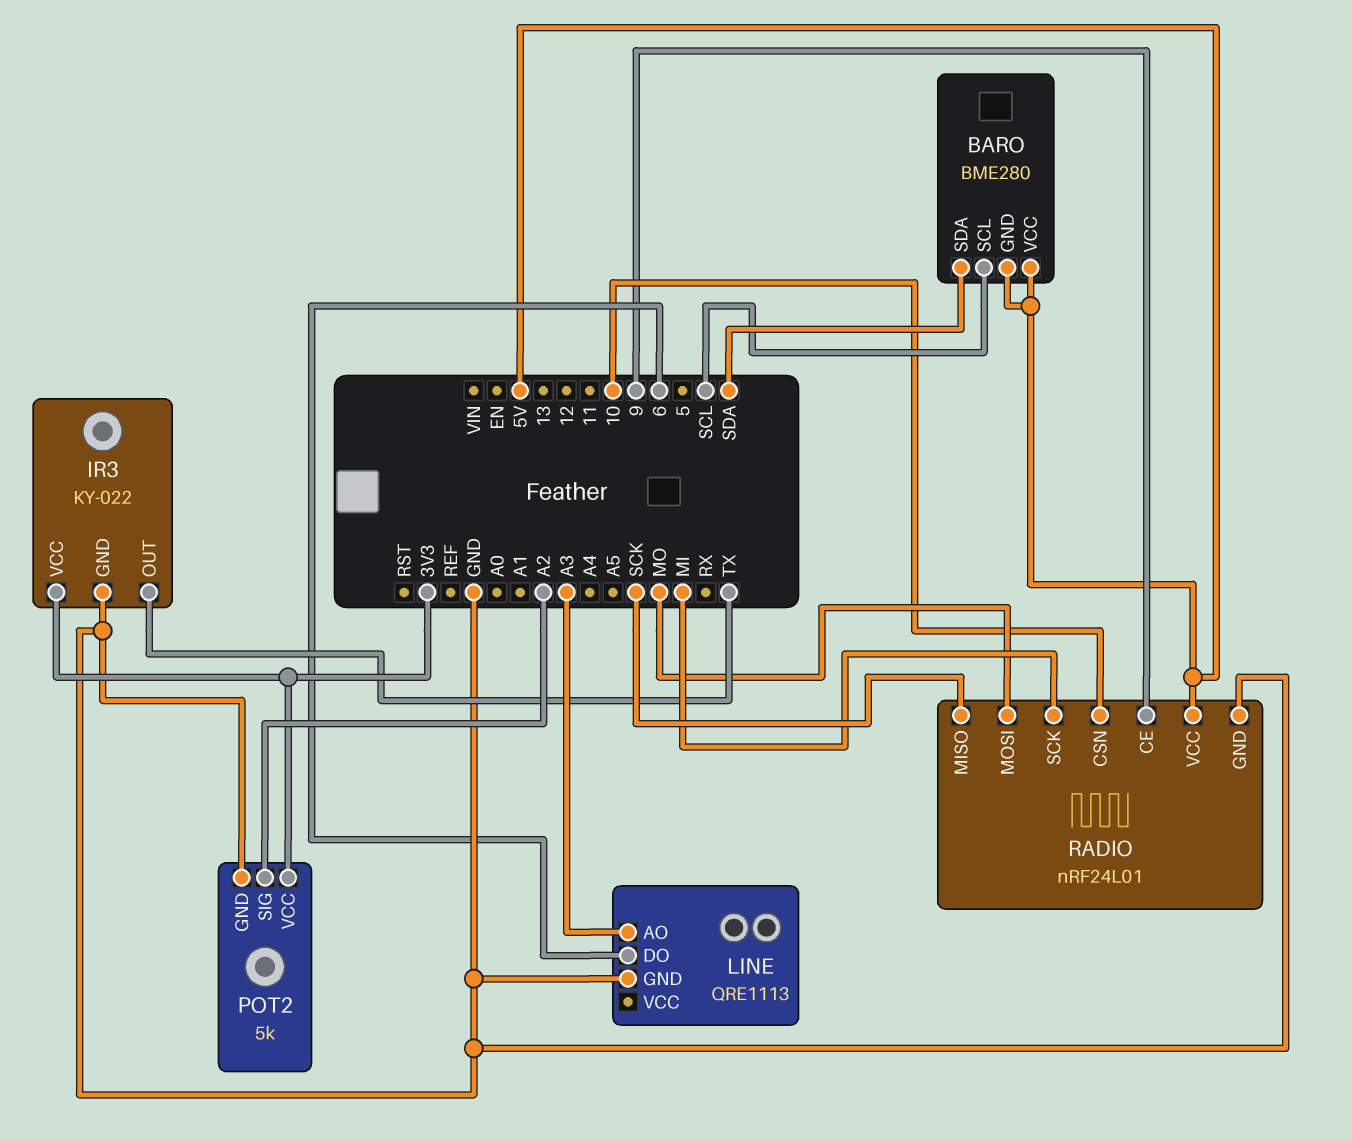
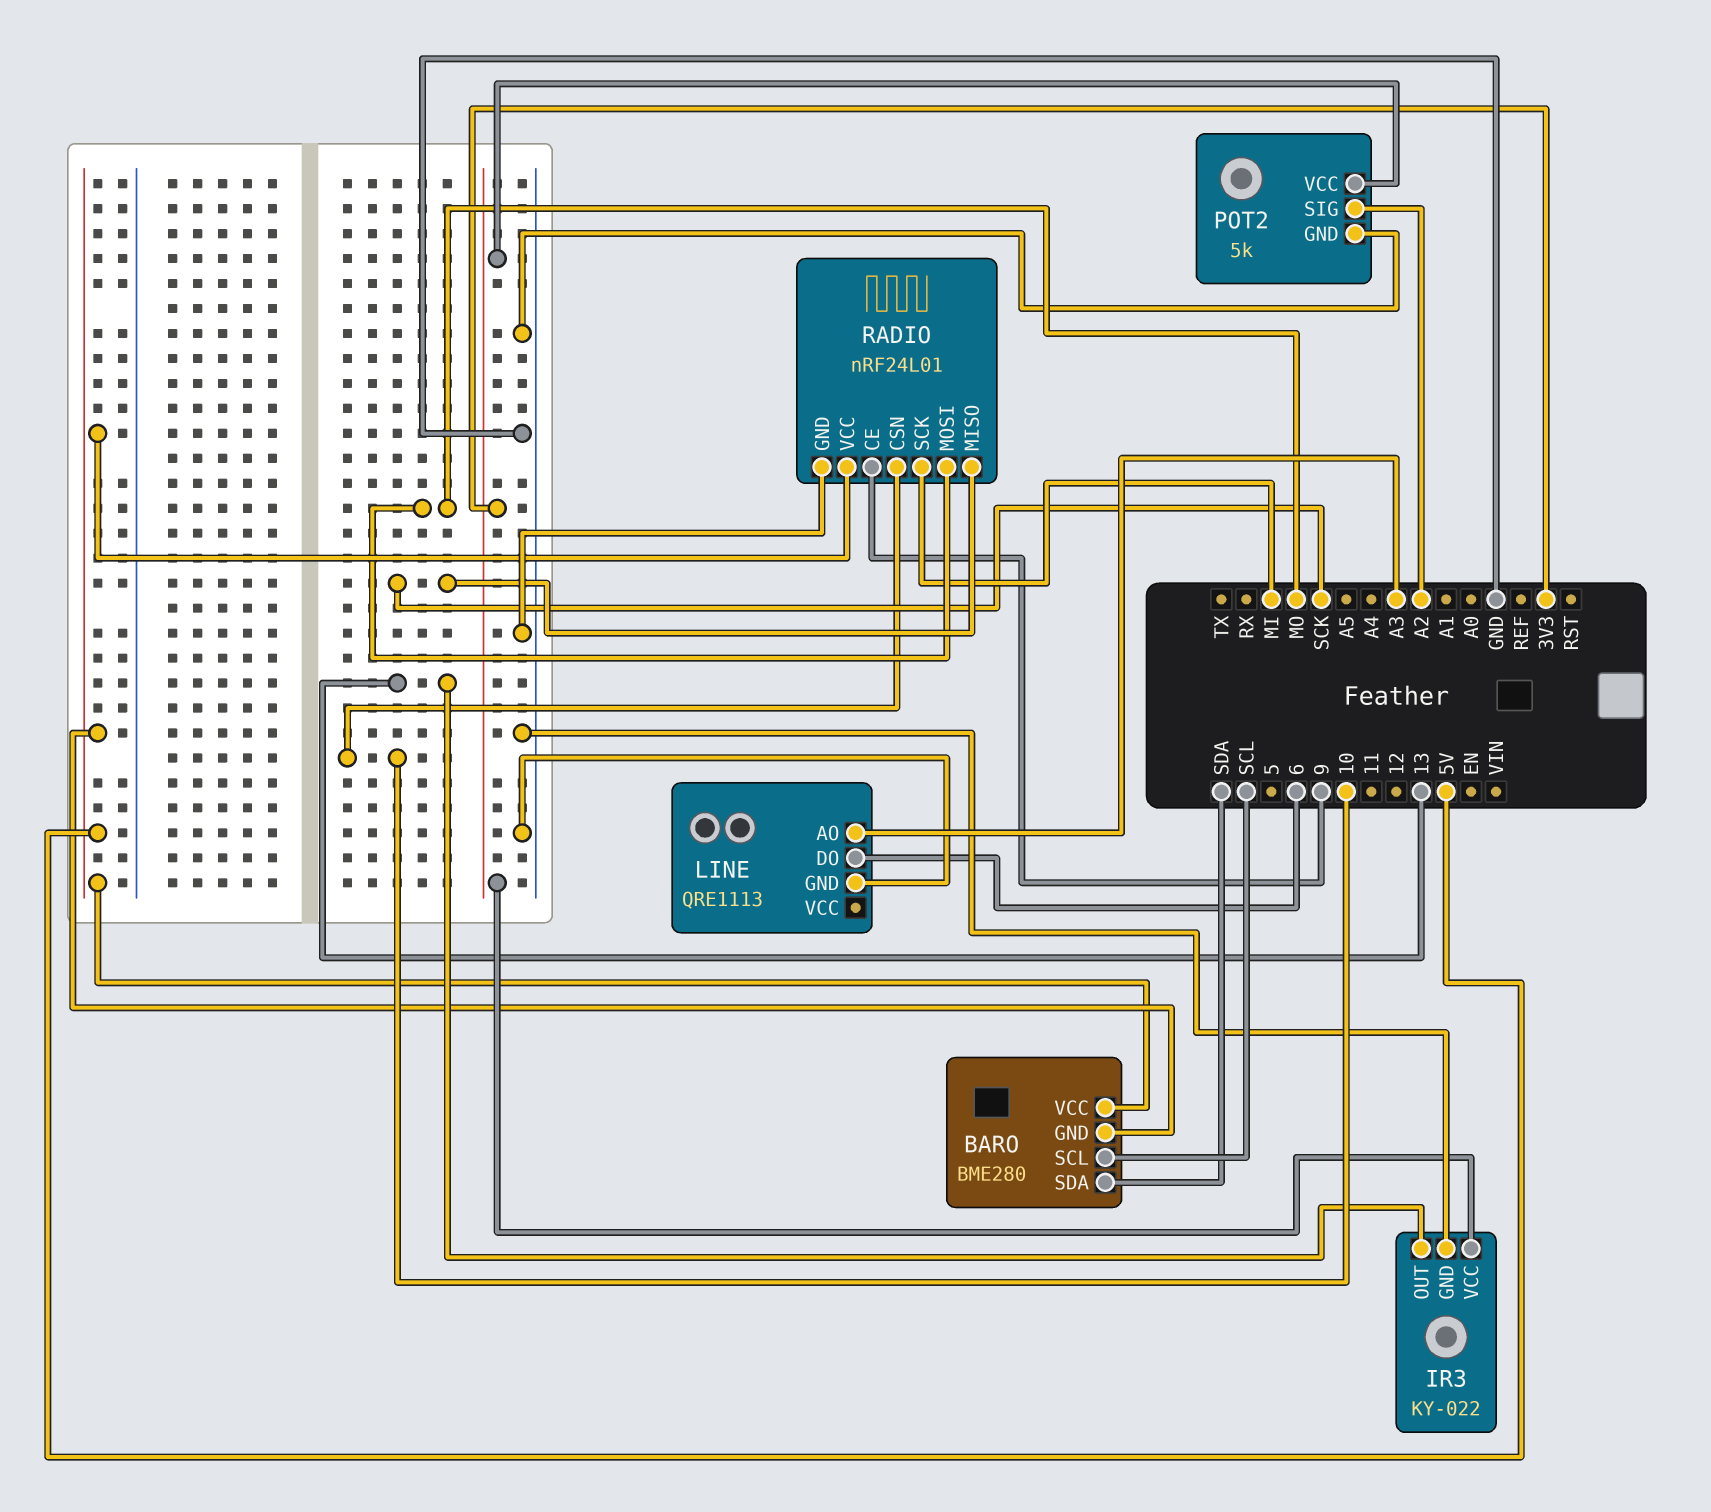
IR3 pin OUT: TX -> 13

